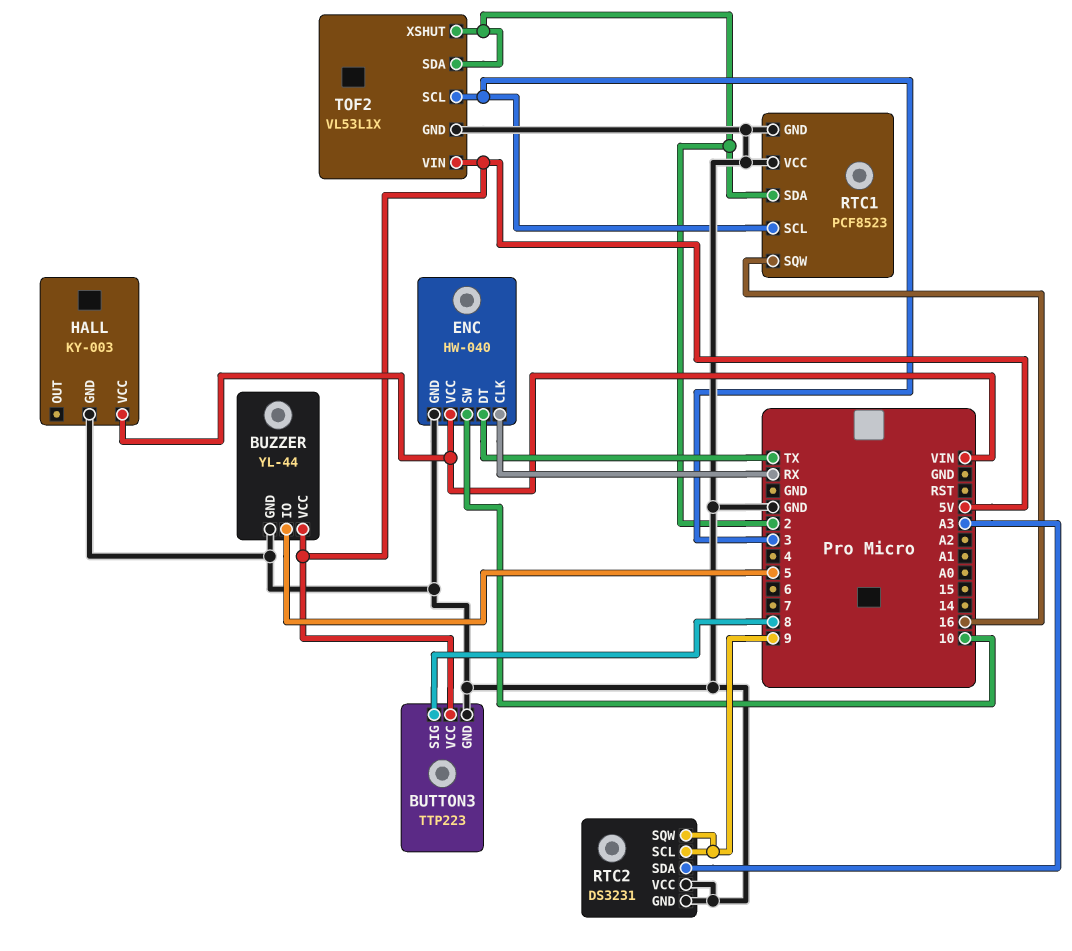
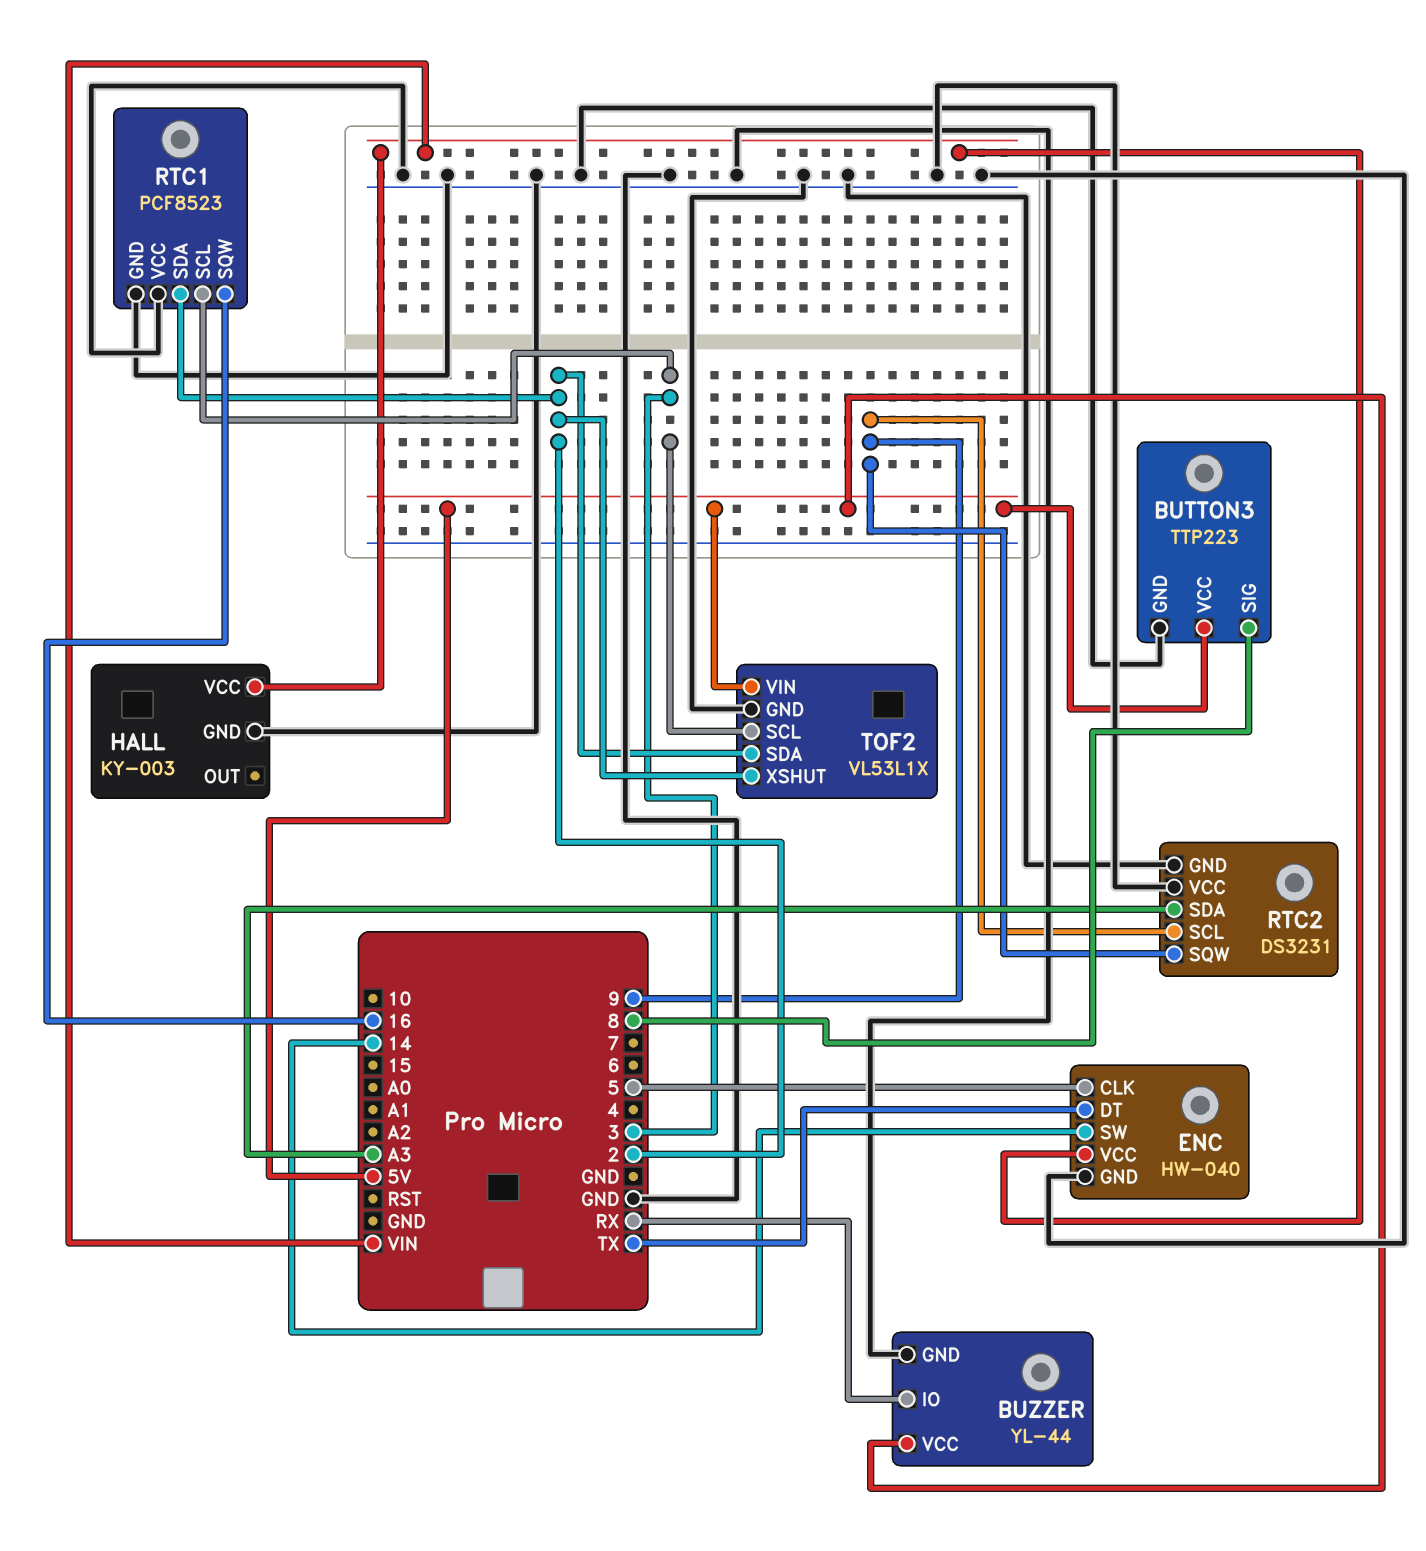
BUZZER pin IO: 5 -> RX
ENC pin CLK: RX -> 5
ENC pin SW: 10 -> 14

